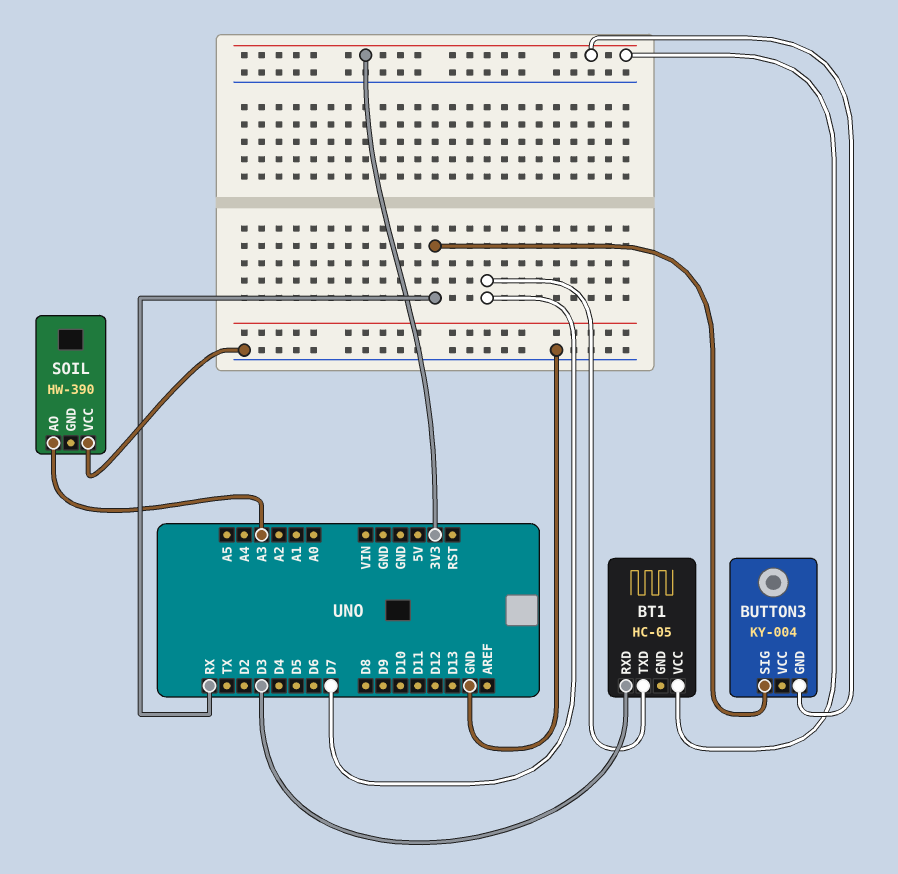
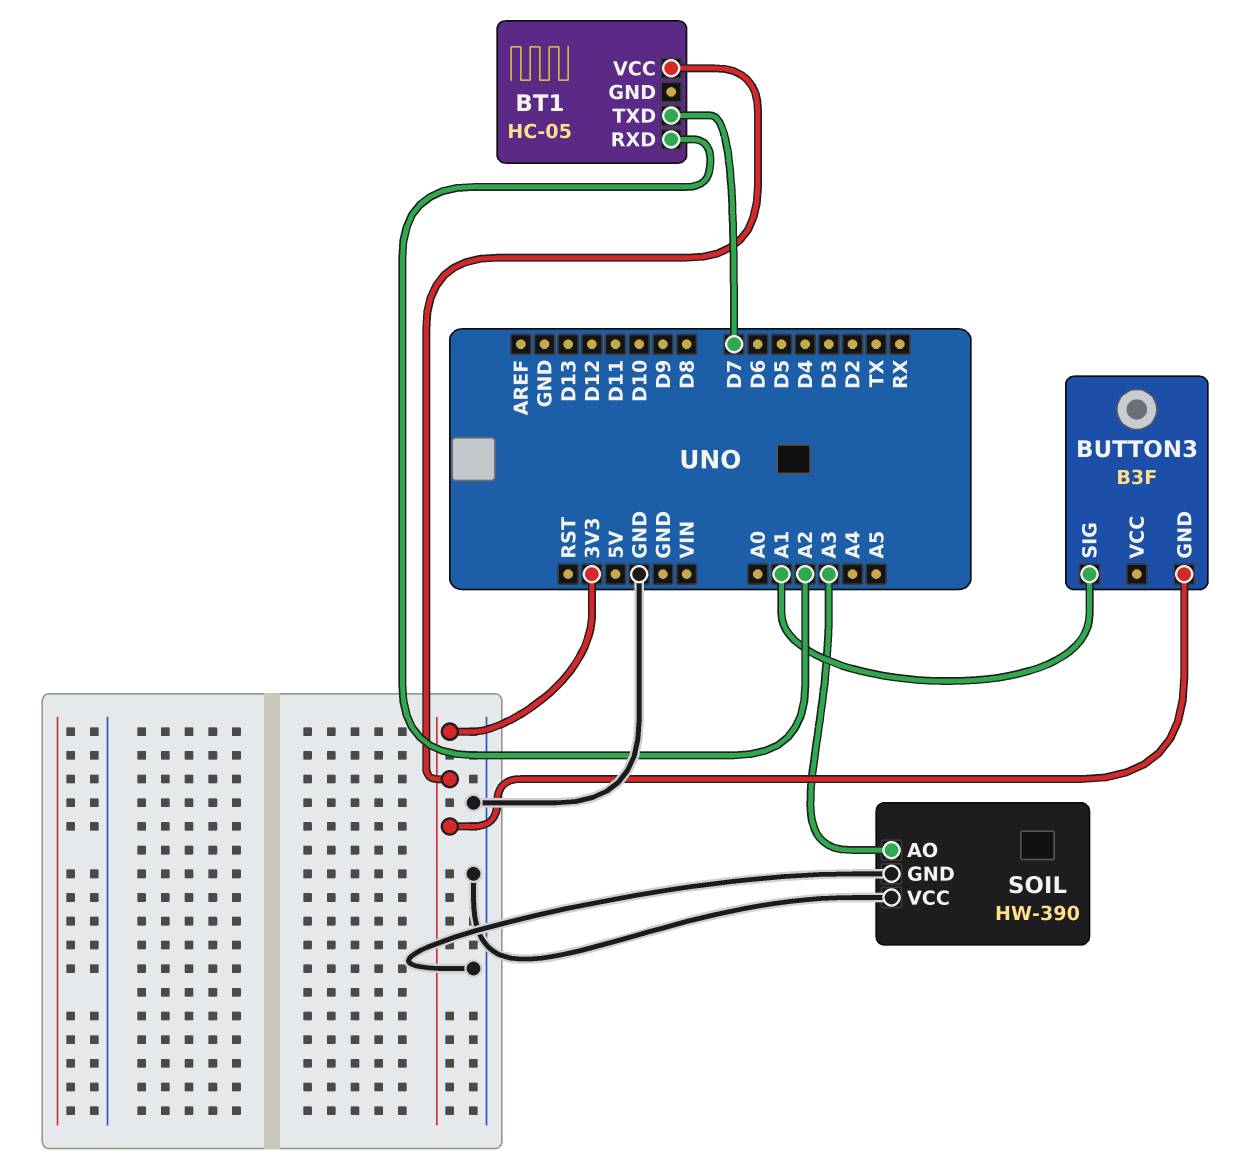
BT1 pin RXD: D3 -> A2
BUTTON3: KY-004 -> B3F
BUTTON3 pin SIG: RX -> A1
SOIL pin GND: none -> GND

